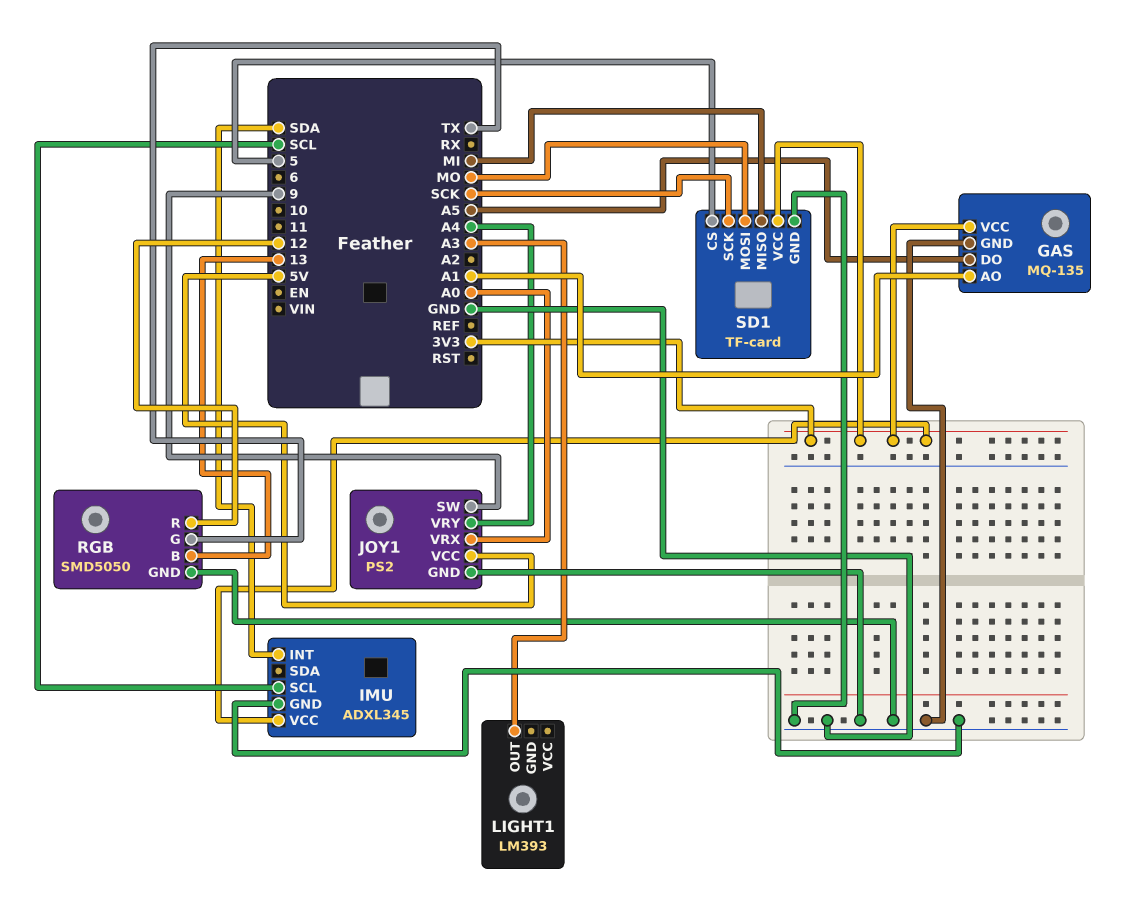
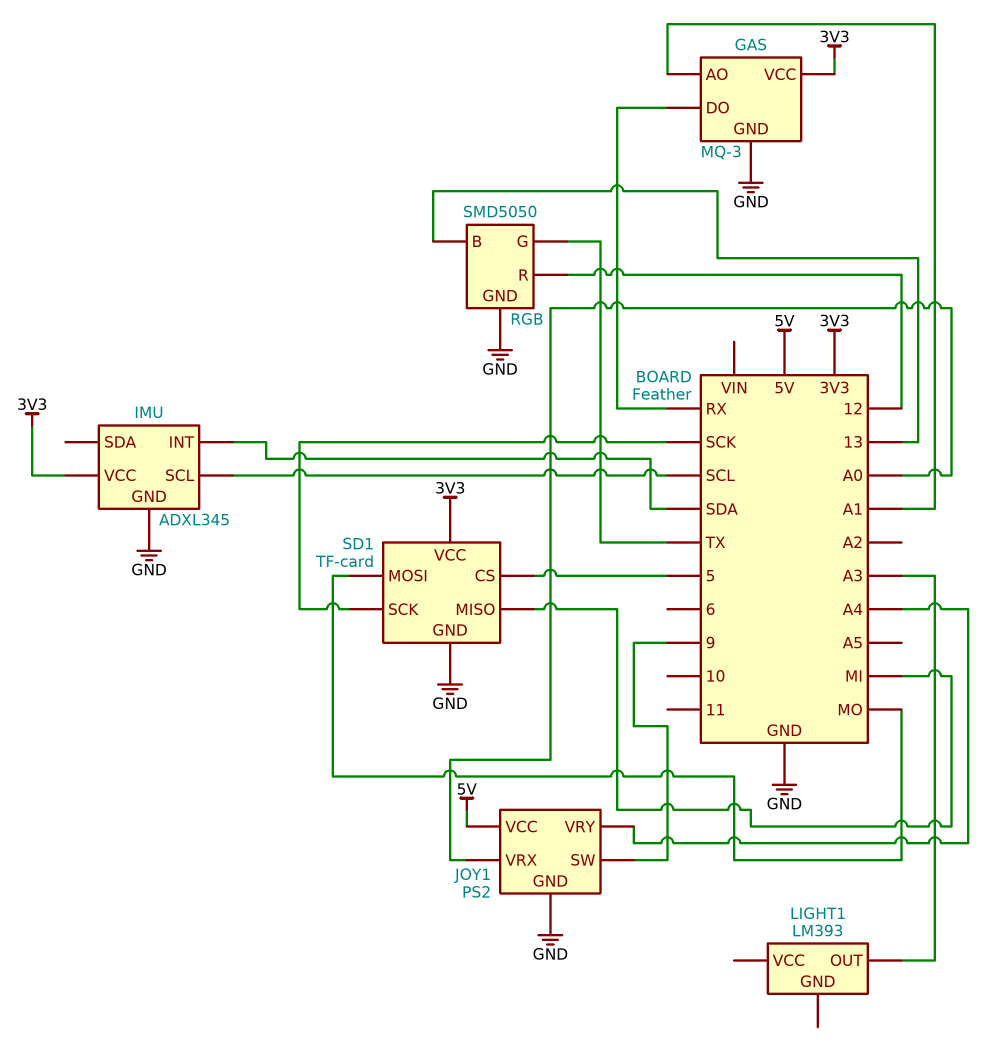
GAS: MQ-135 -> MQ-3
GAS pin DO: A5 -> RX

